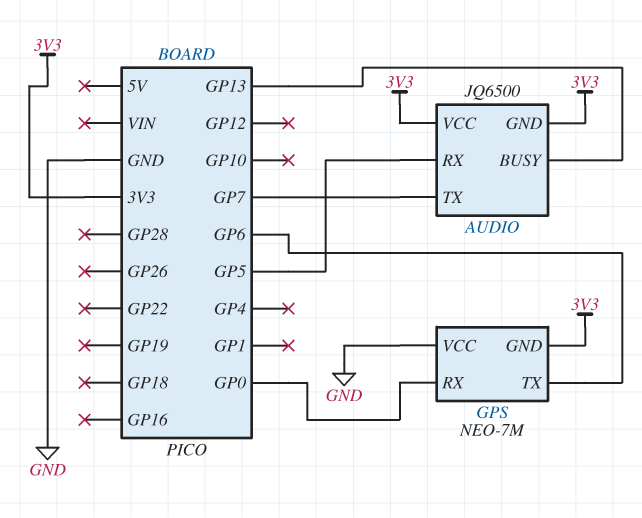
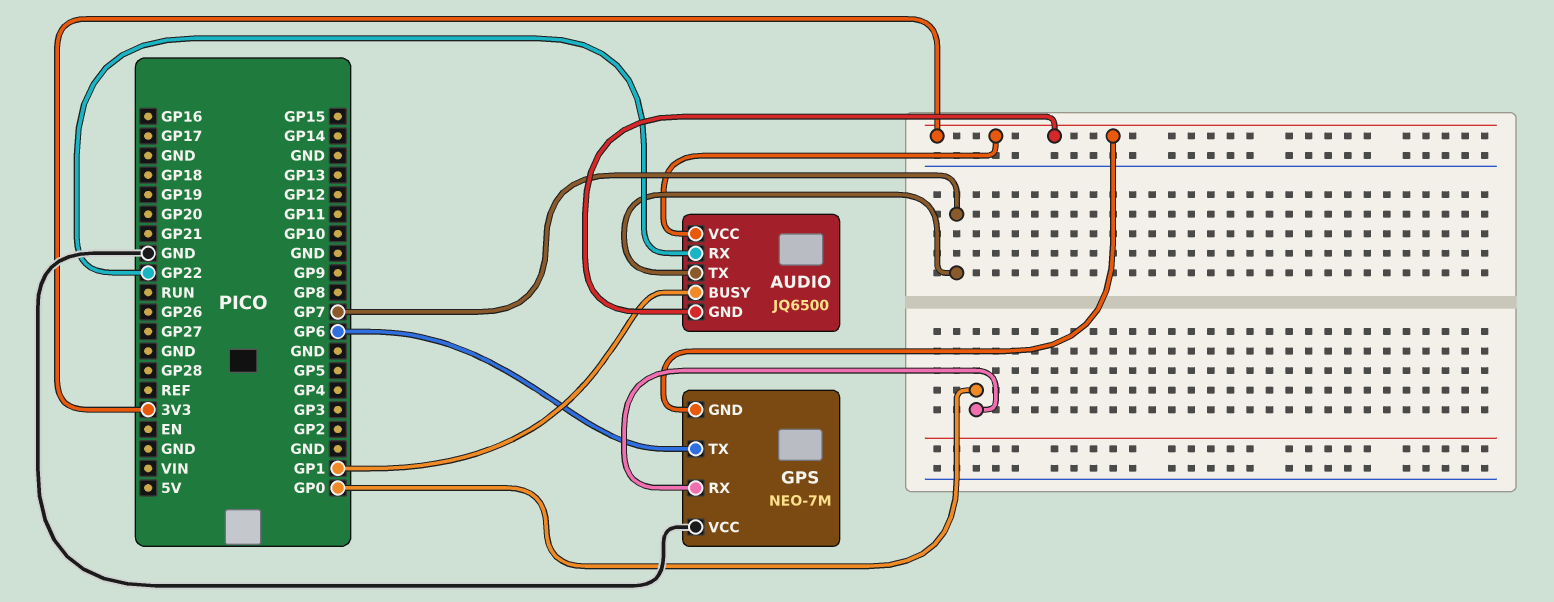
AUDIO pin BUSY: GP13 -> GP1
AUDIO pin RX: GP5 -> GP22

